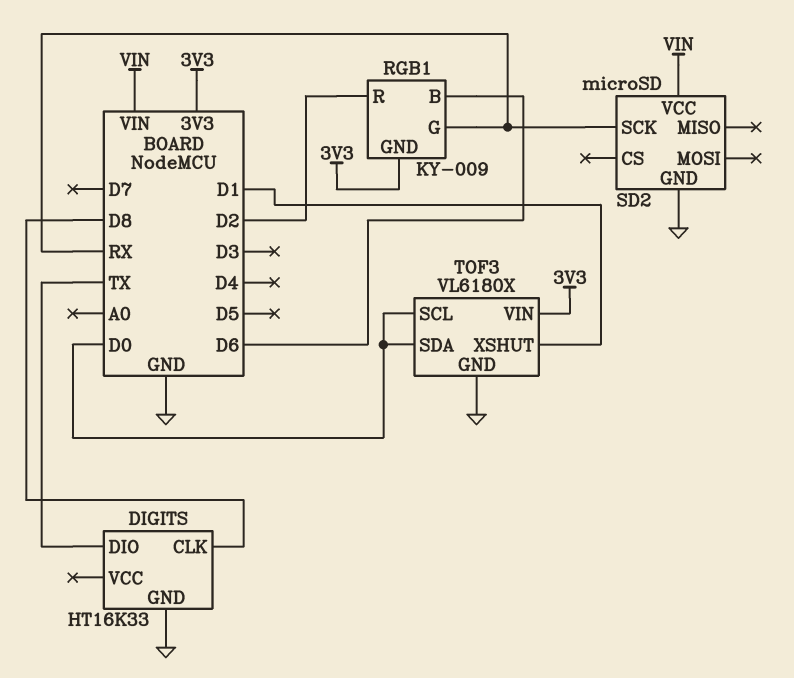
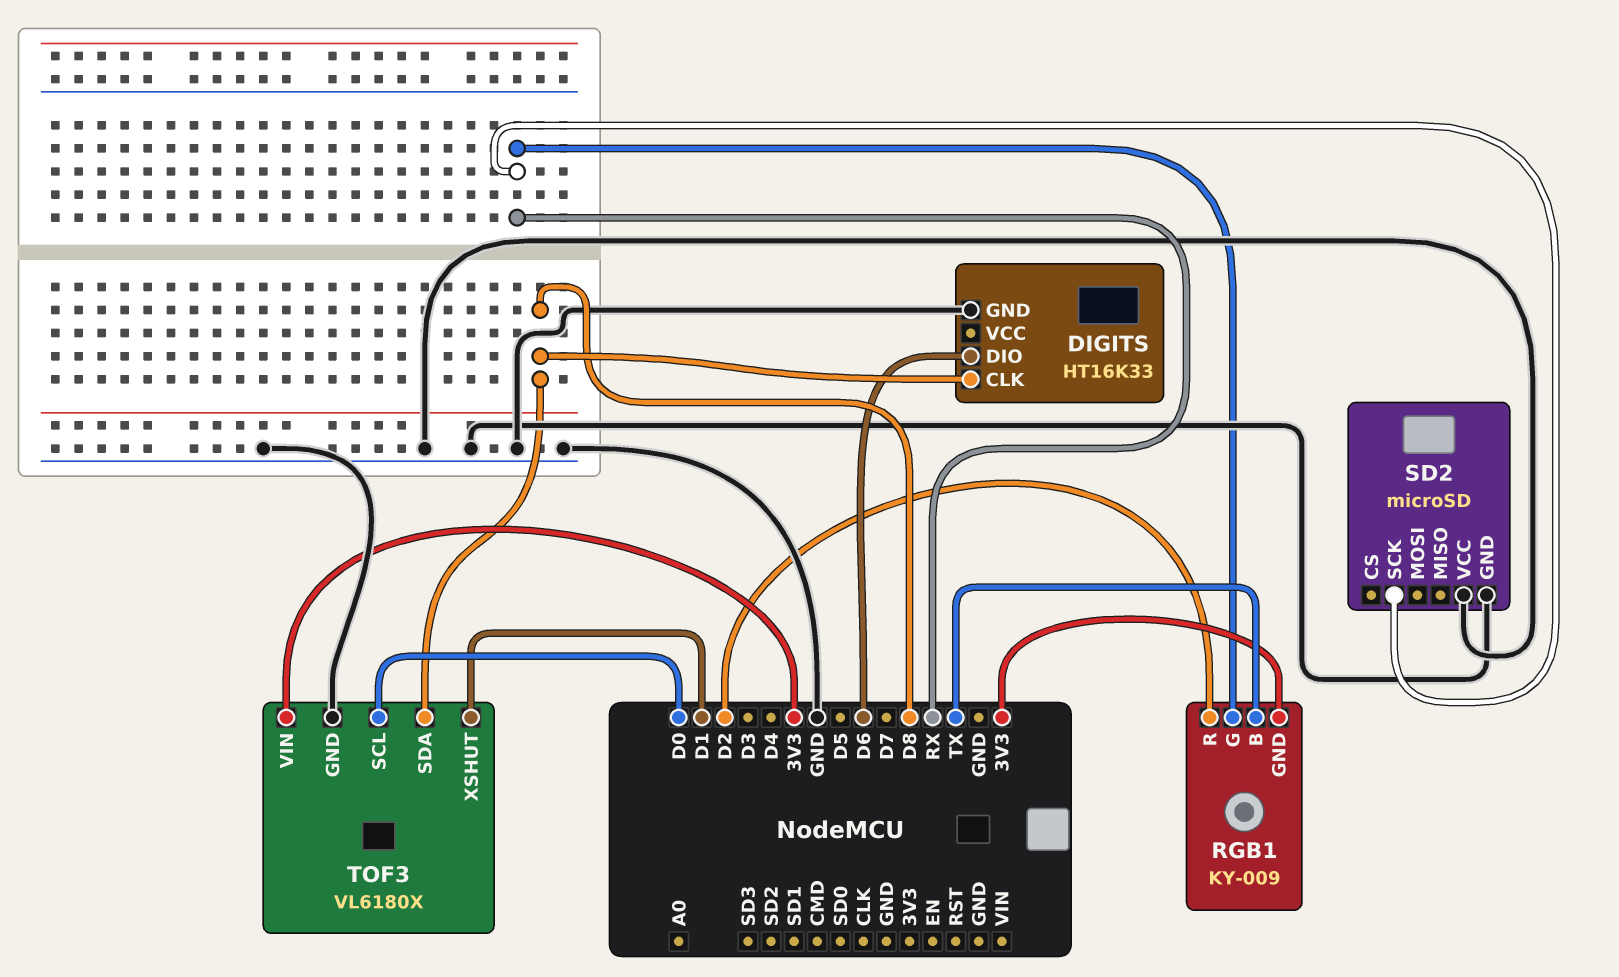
DIGITS pin DIO: TX -> D6
RGB1 pin B: D6 -> TX
SD2 pin VCC: VIN -> GND
TOF3 pin SDA: D0 -> D8

